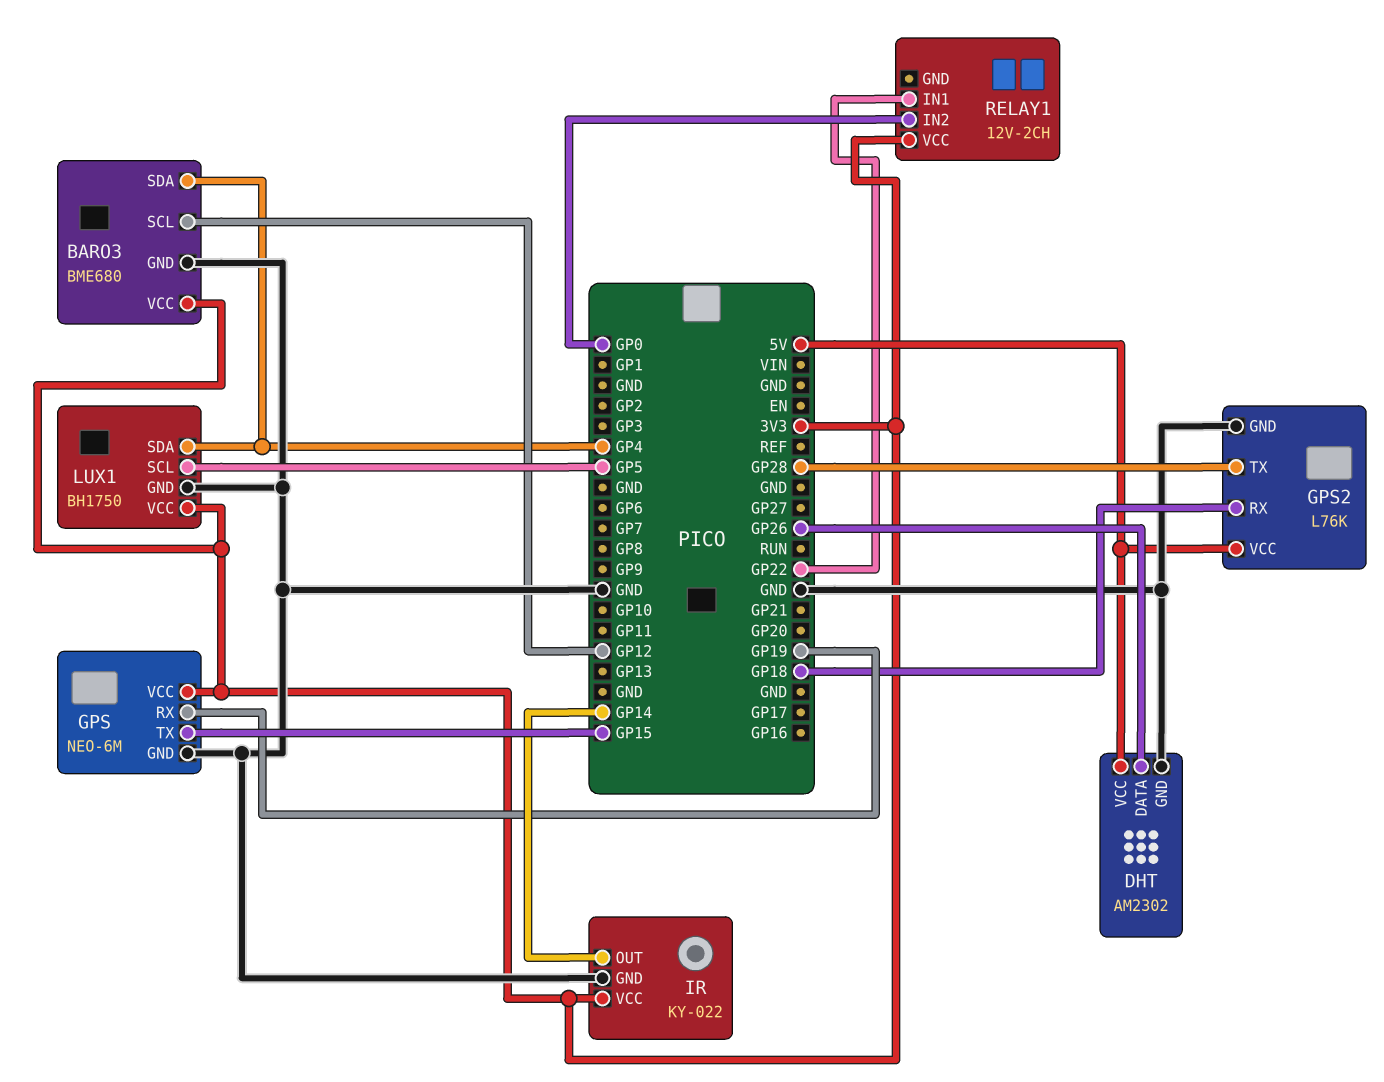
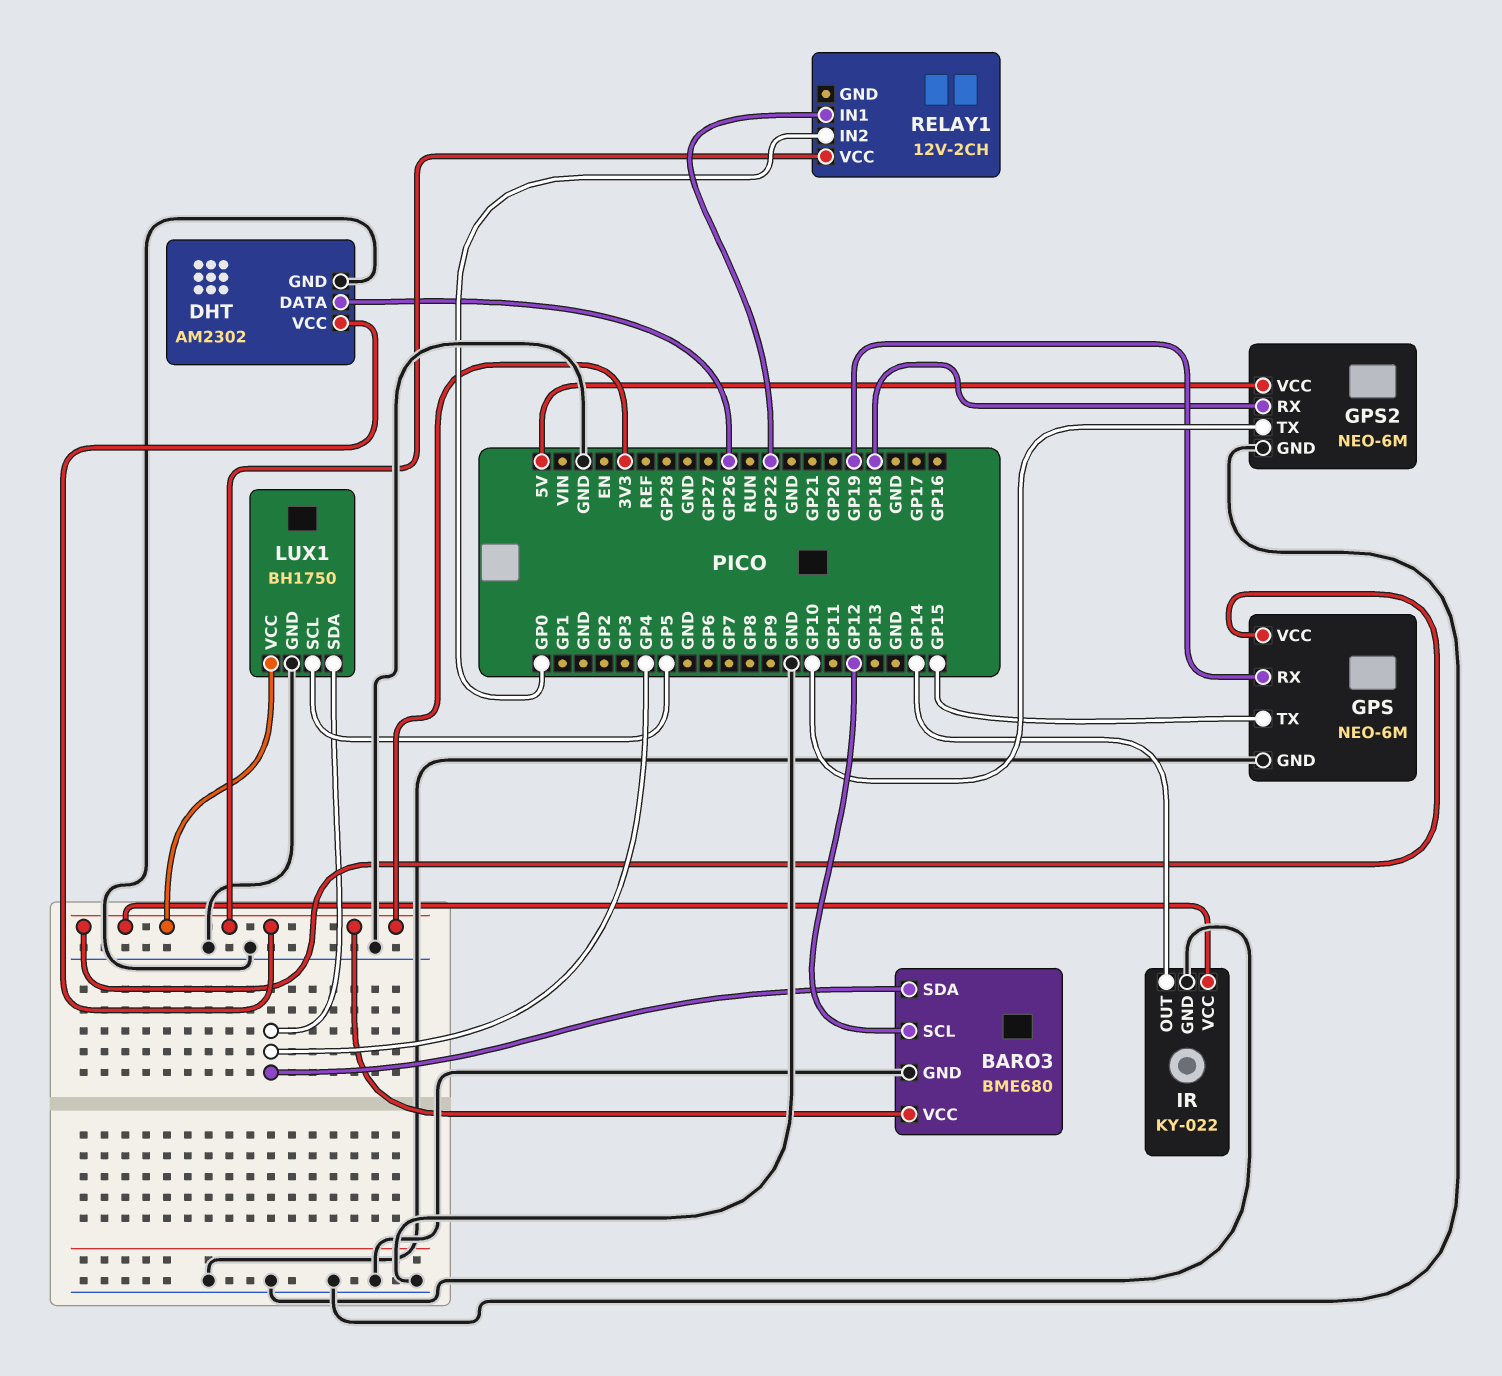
DHT pin VCC: 5V -> 3V3
GPS2: L76K -> NEO-6M
GPS2 pin TX: GP28 -> GP10

